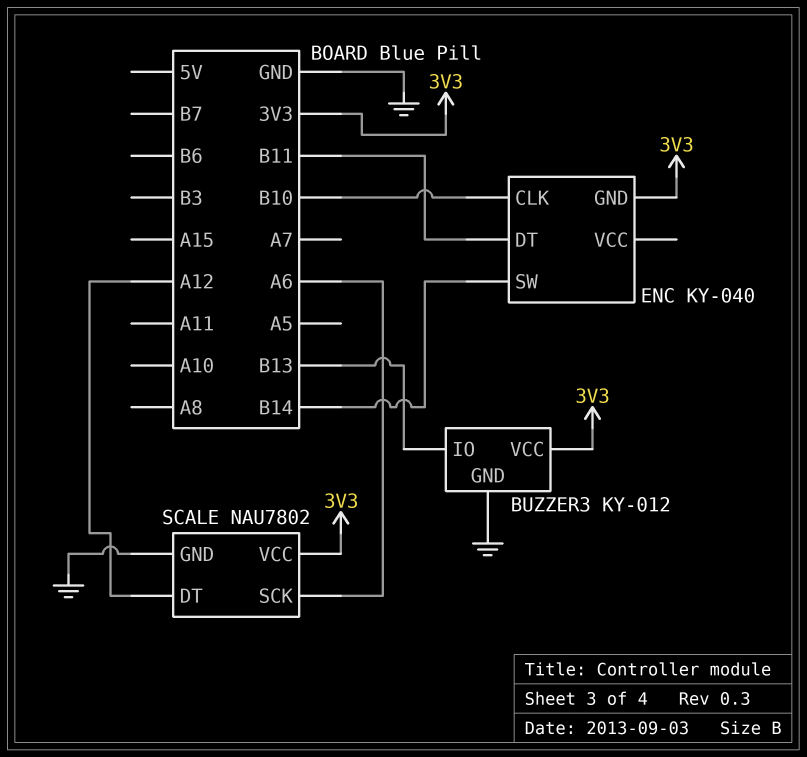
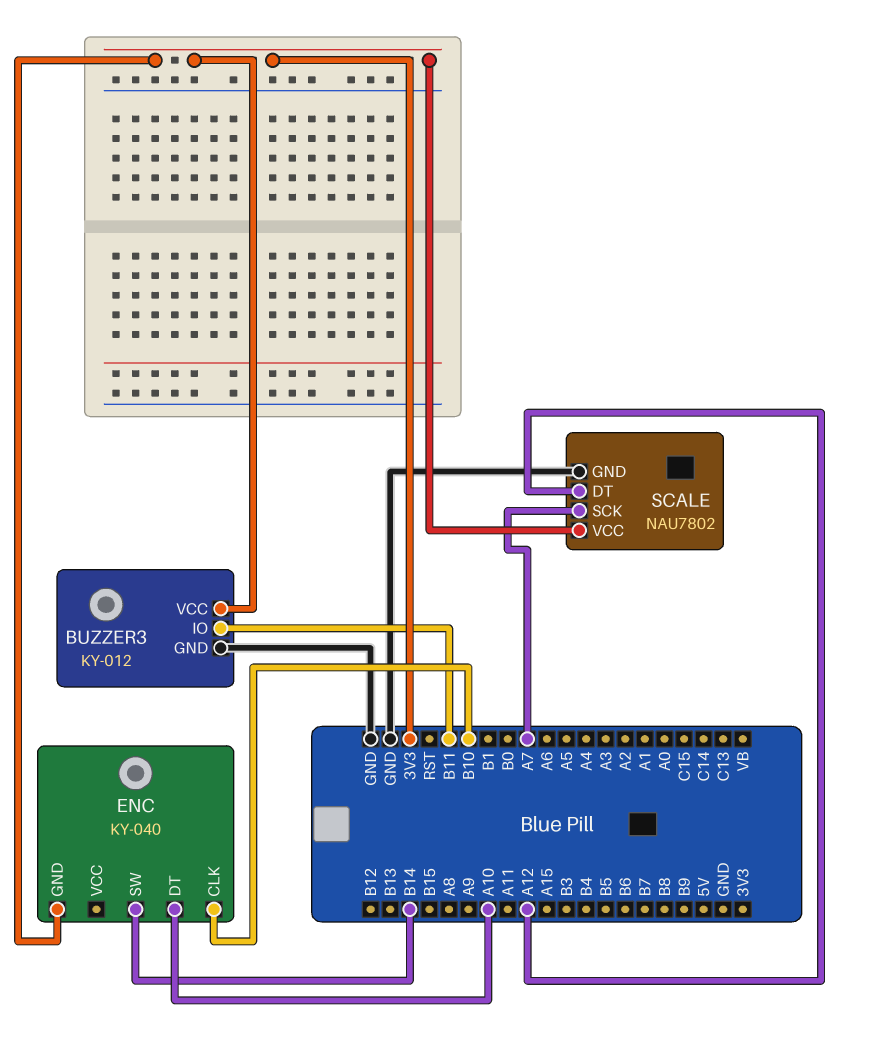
BUZZER3 pin IO: B13 -> B11
ENC pin DT: B11 -> A10
SCALE pin SCK: A6 -> A7

